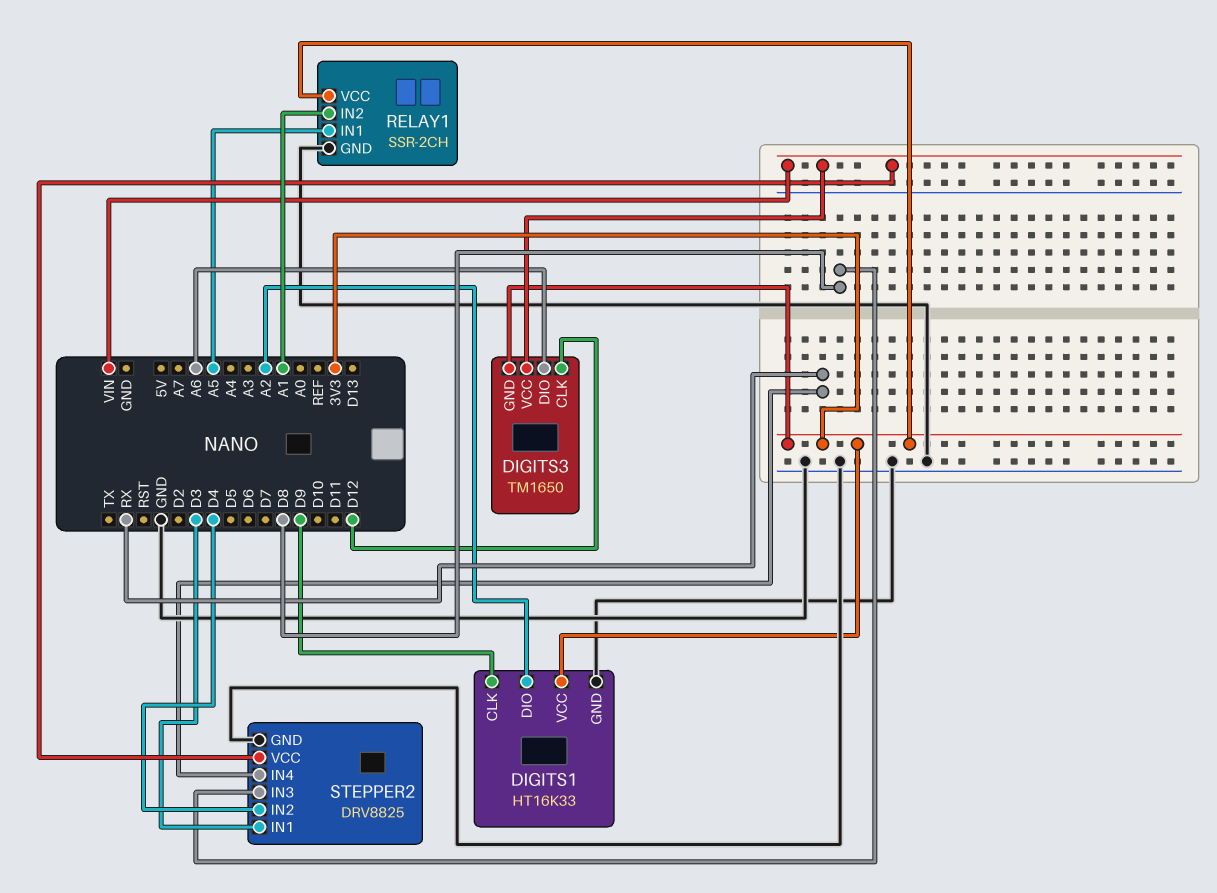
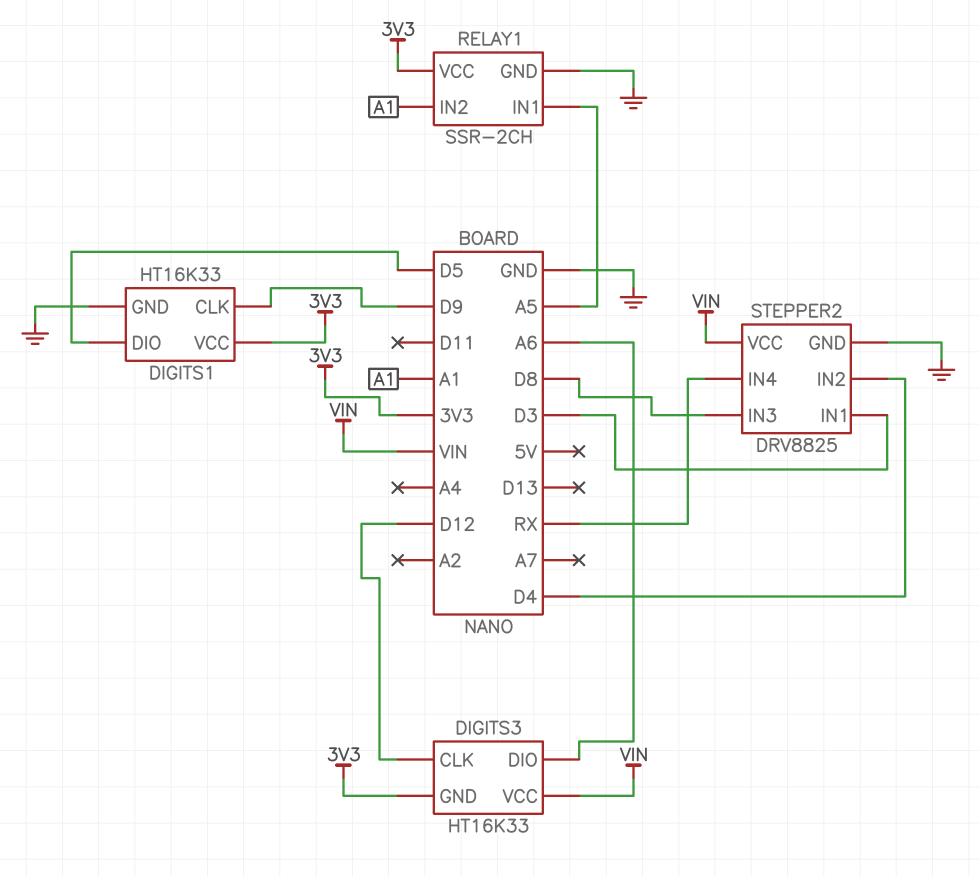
DIGITS1 pin DIO: A2 -> D5
DIGITS3: TM1650 -> HT16K33

